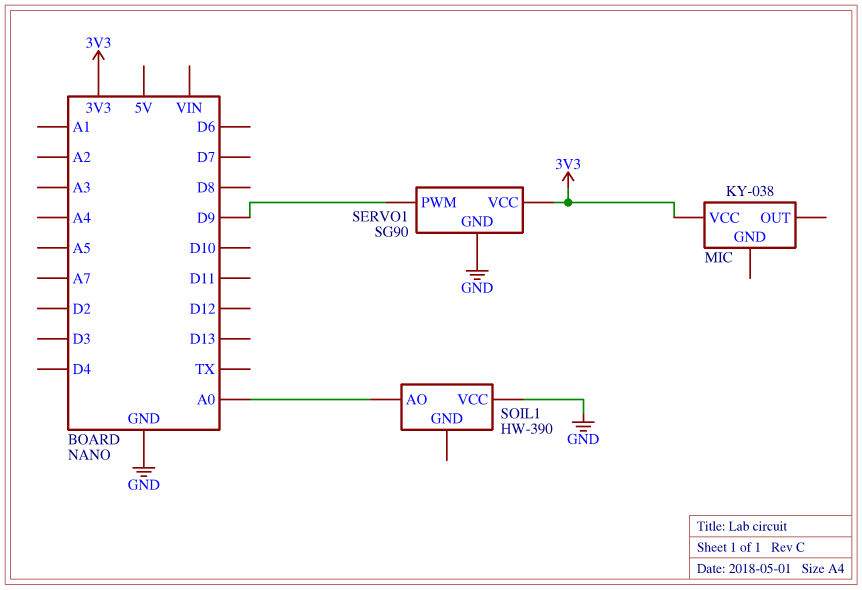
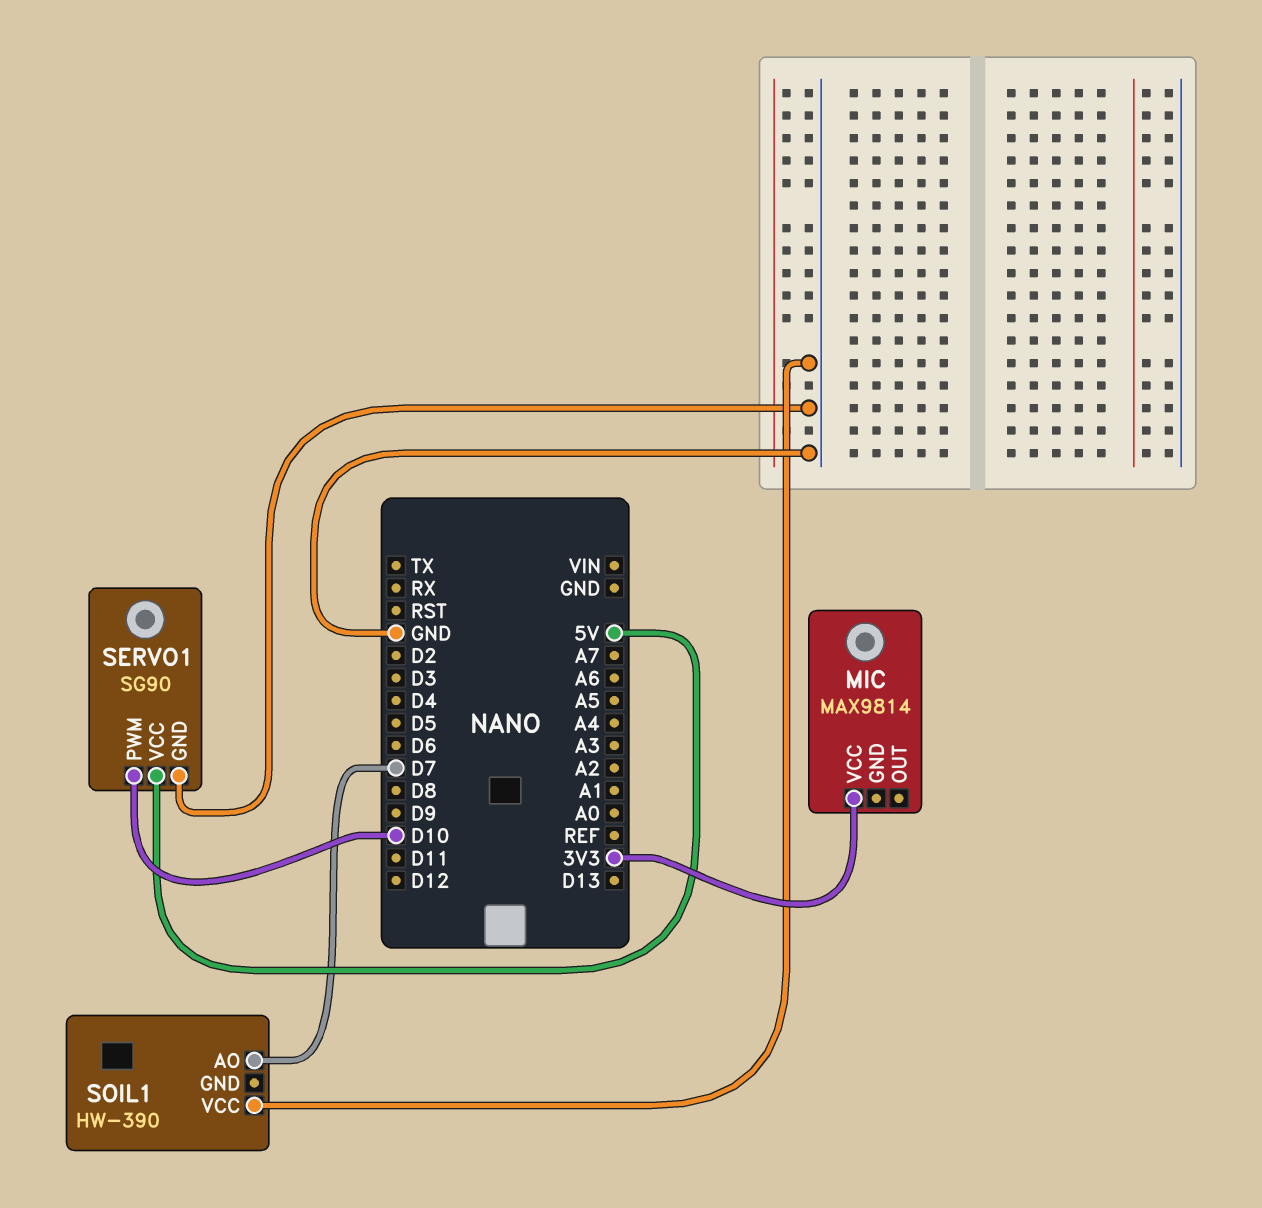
MIC: KY-038 -> MAX9814
SERVO1 pin PWM: D9 -> D10
SERVO1 pin VCC: 3V3 -> 5V
SOIL1 pin AO: A0 -> D7

